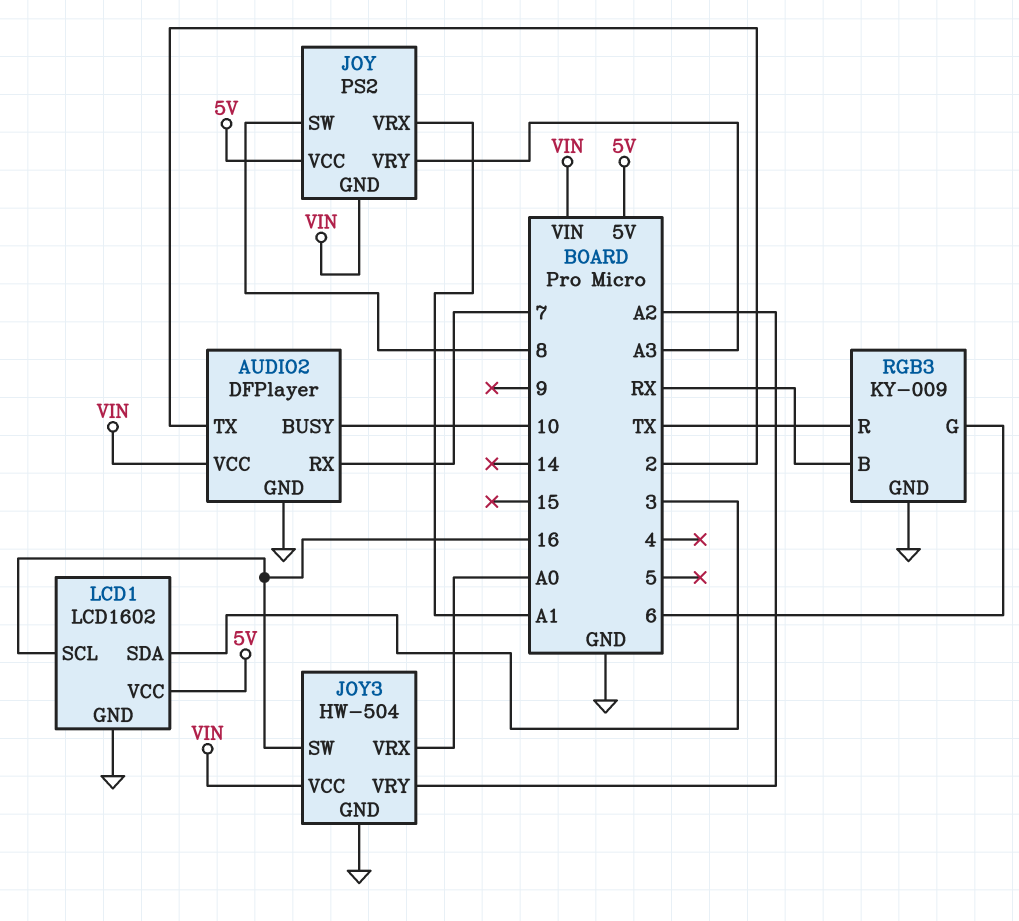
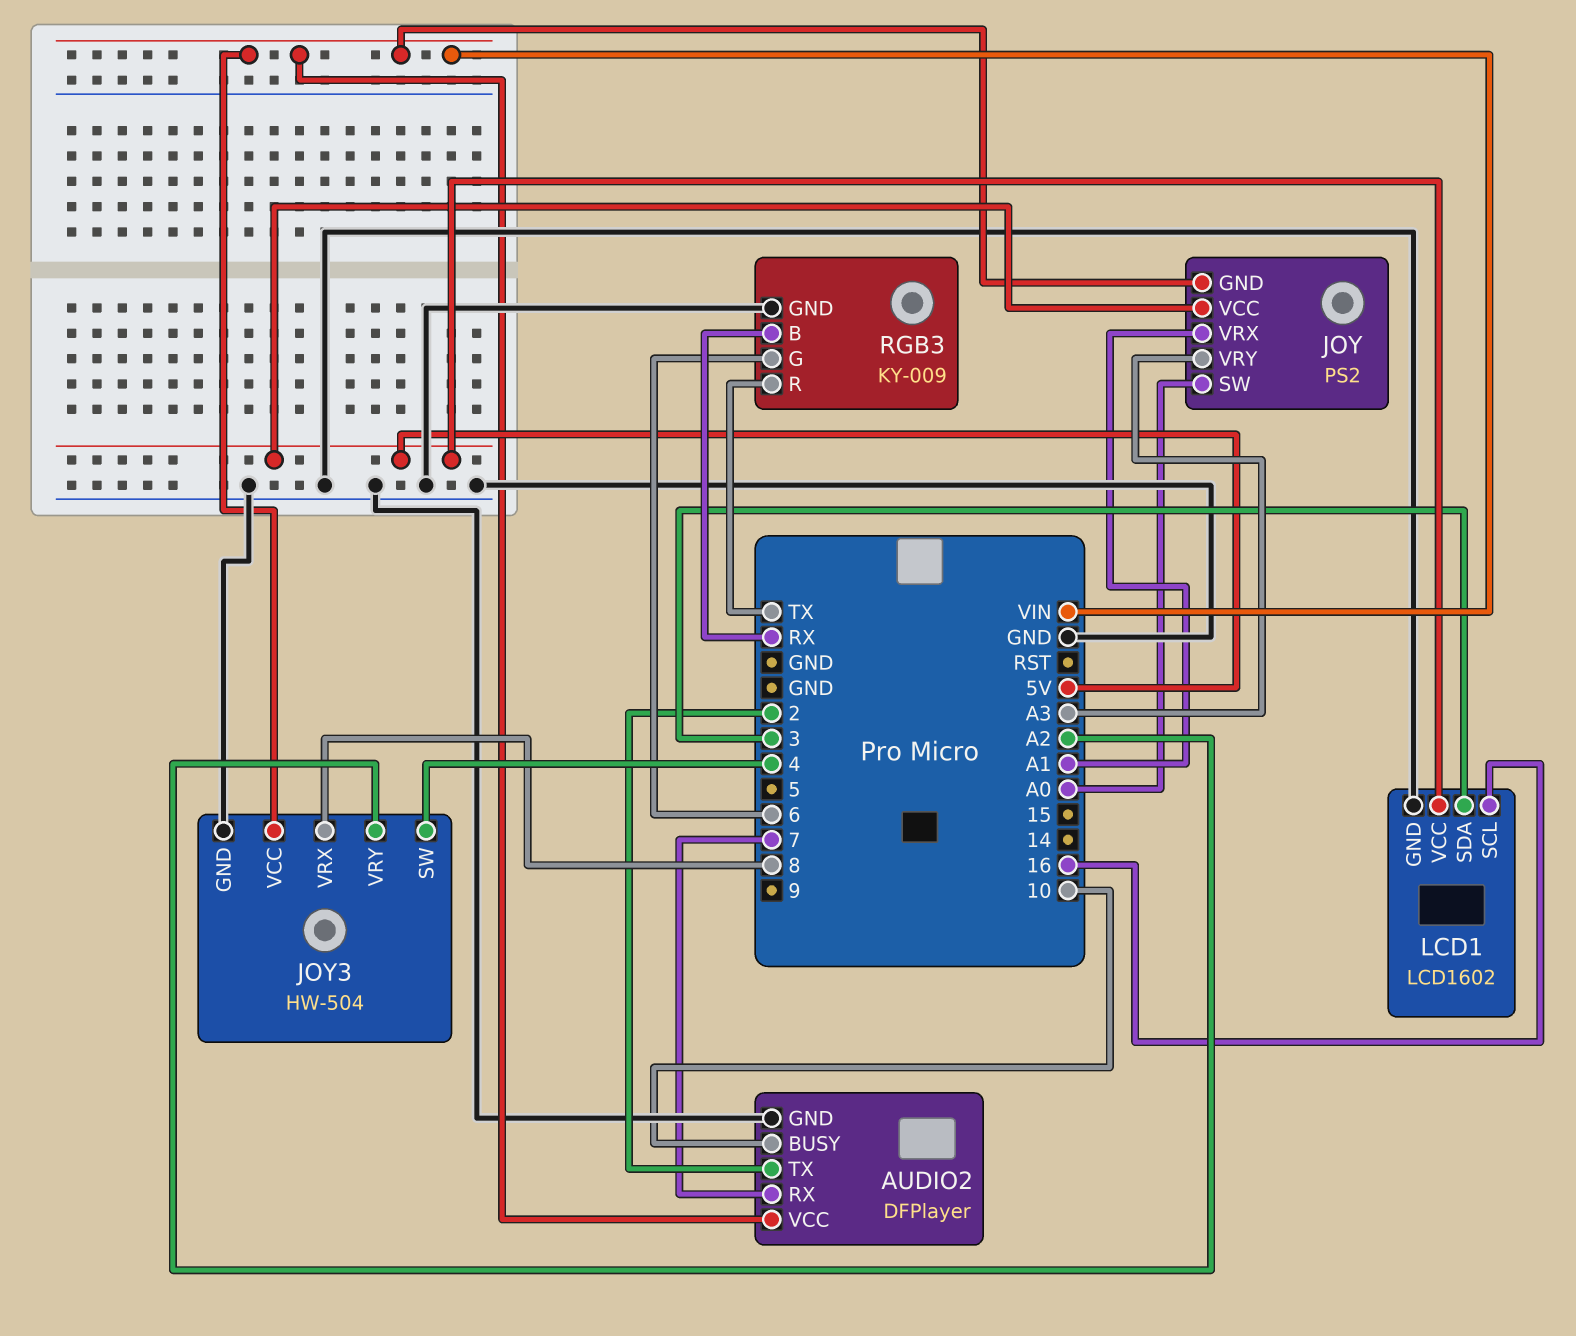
JOY pin SW: 8 -> A0
JOY3 pin SW: 16 -> 4
JOY3 pin VRX: A0 -> 8

